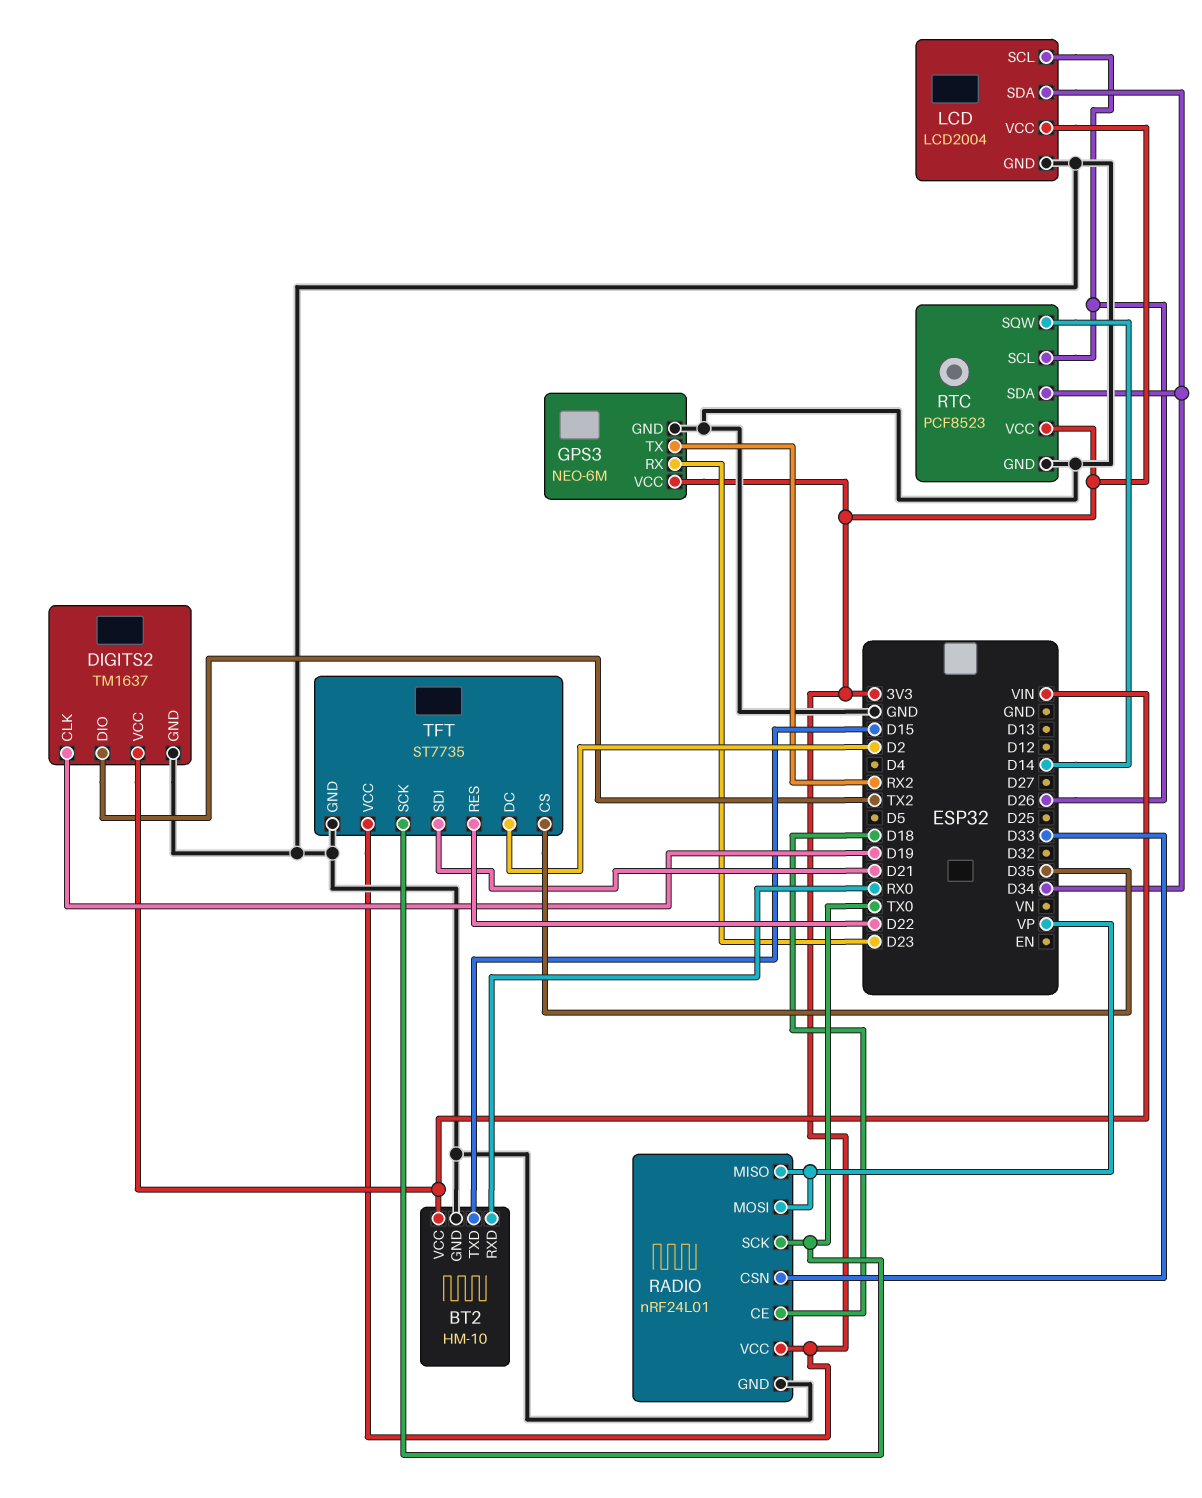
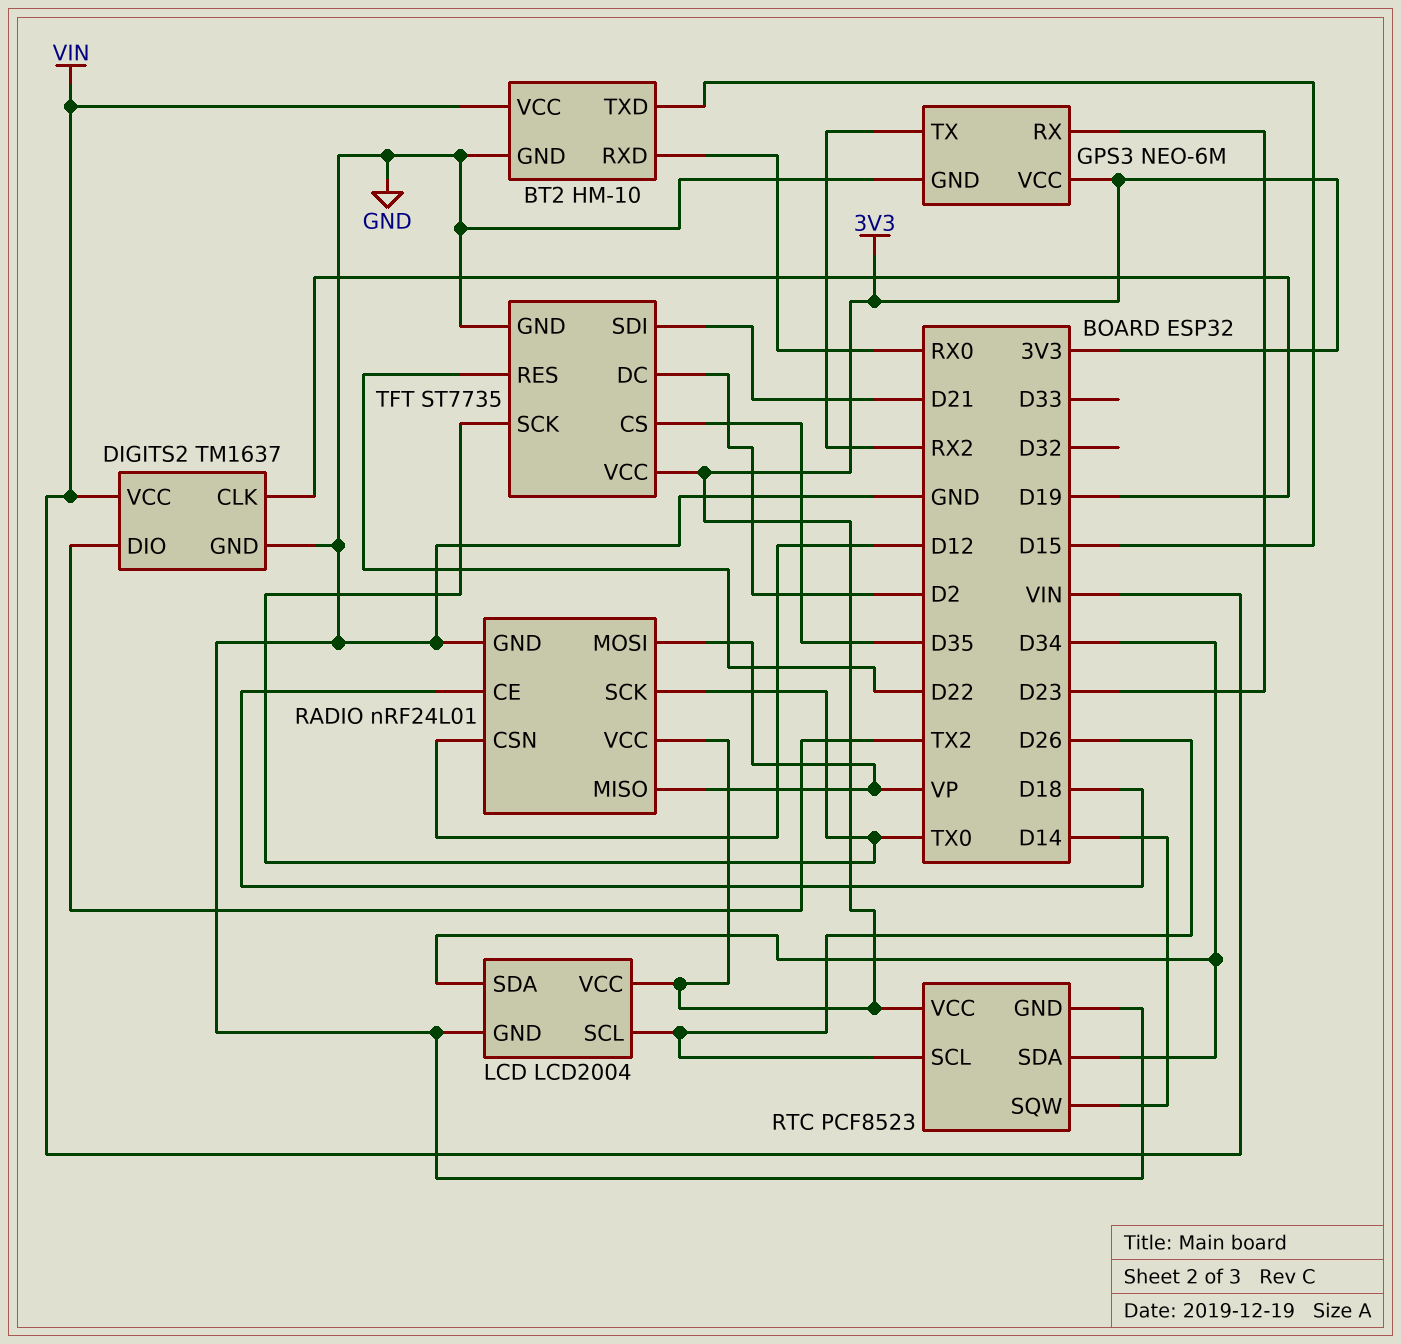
RADIO pin CSN: D33 -> D12

